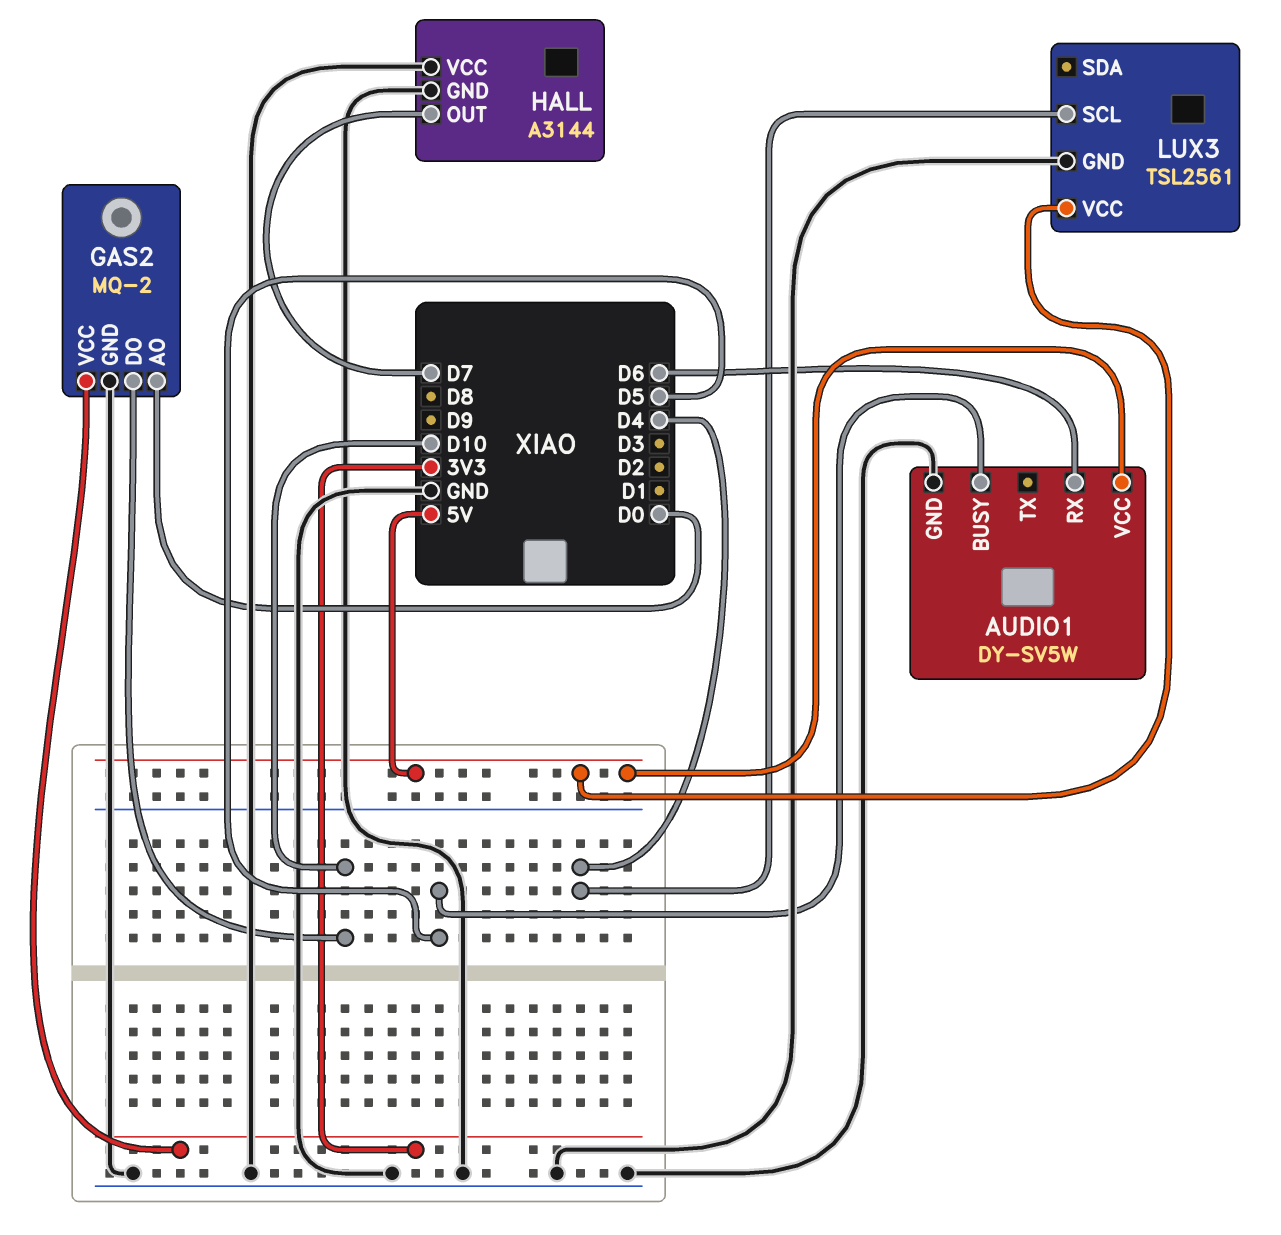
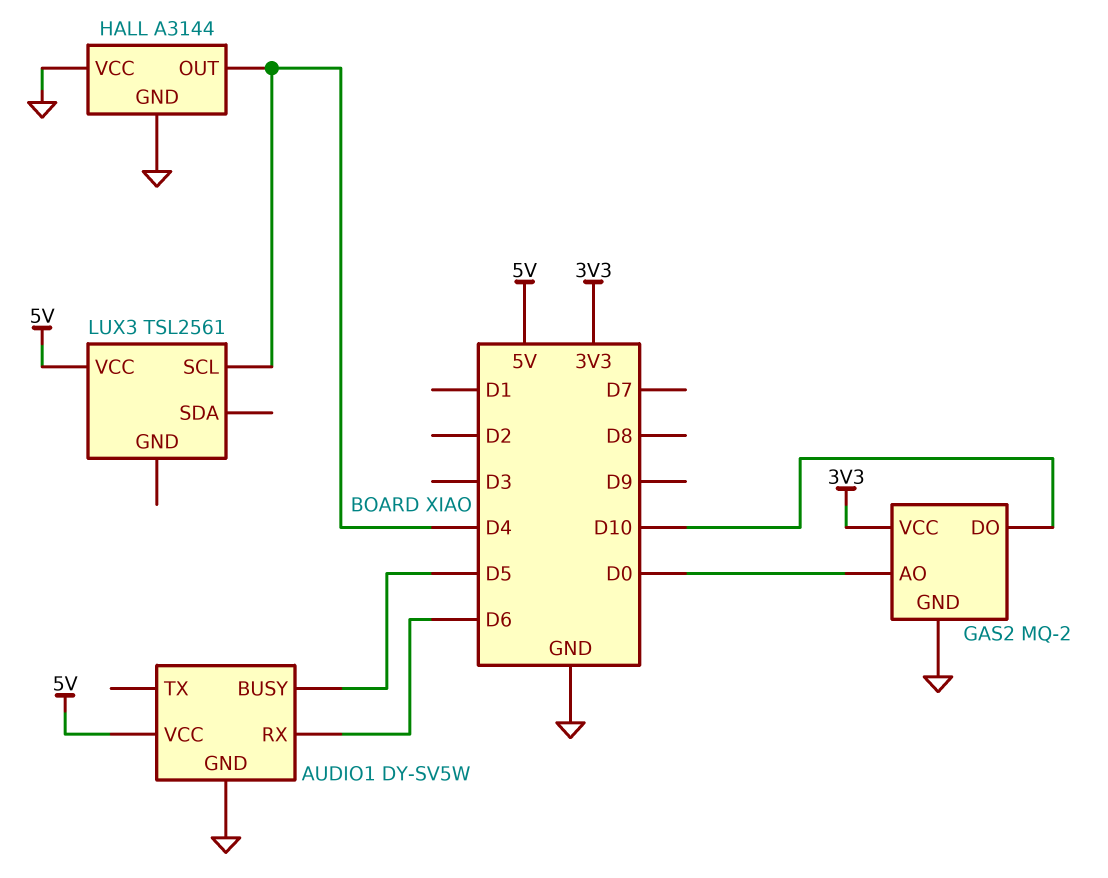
HALL pin OUT: D7 -> D4
LUX3 pin GND: GND -> none

